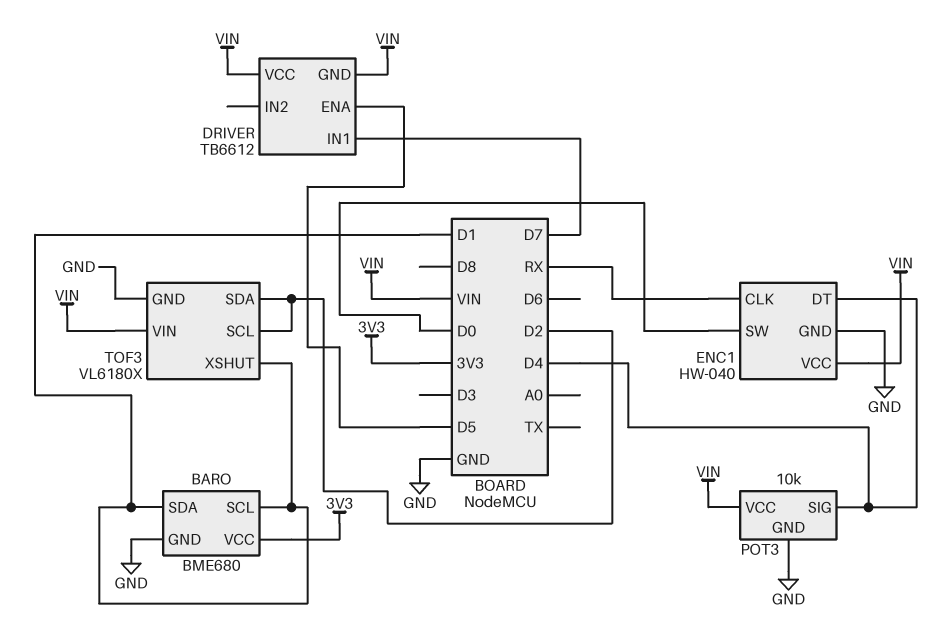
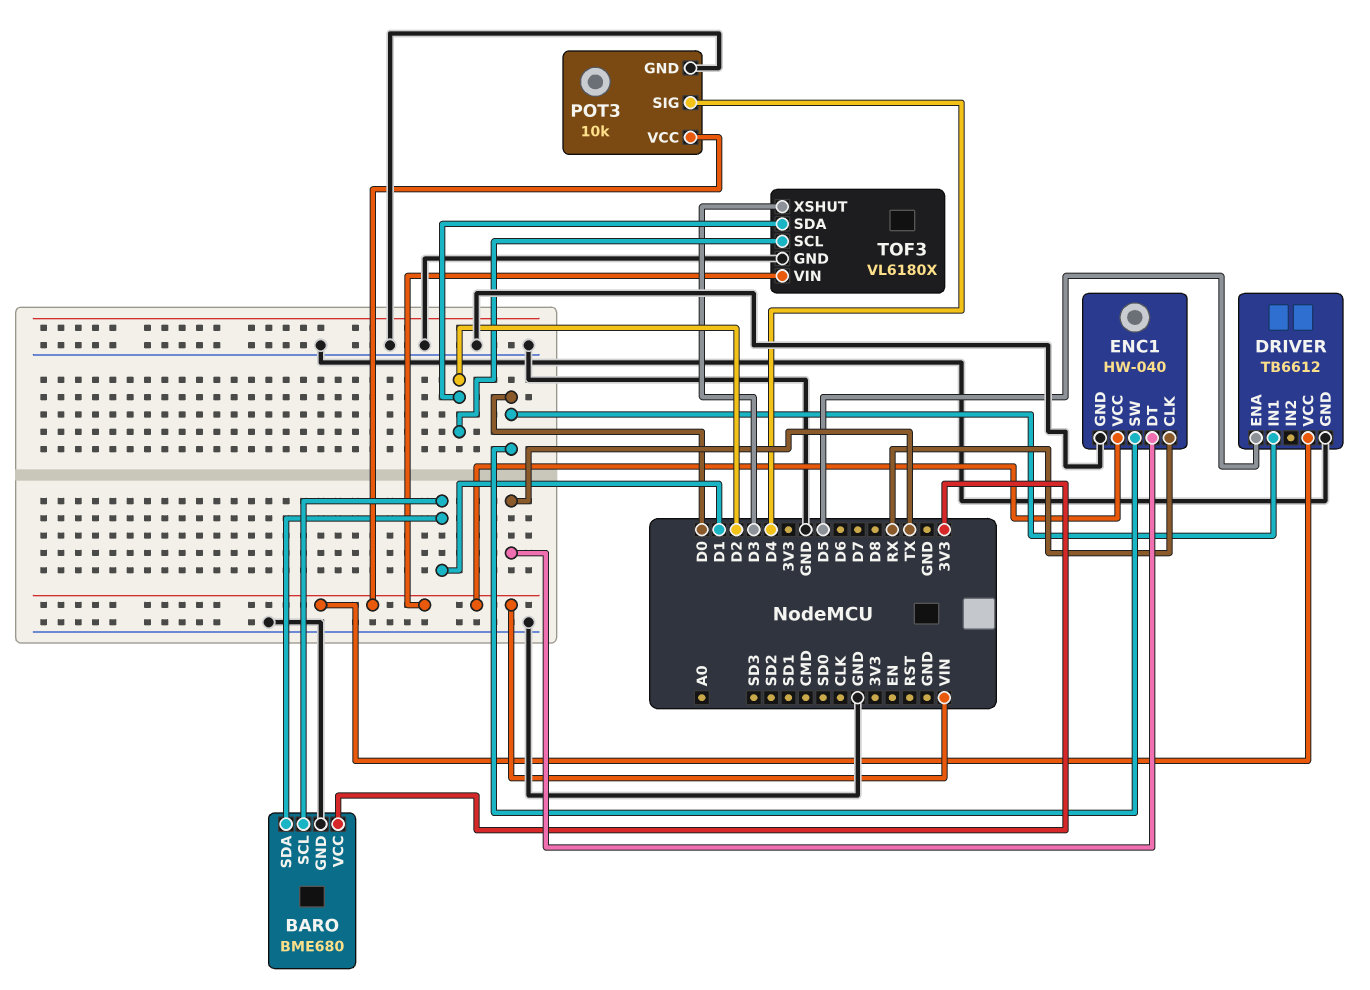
DRIVER pin GND: VIN -> GND
DRIVER pin IN1: D7 -> D0
ENC1 pin DT: D4 -> TX
TOF3 pin XSHUT: D1 -> D3

